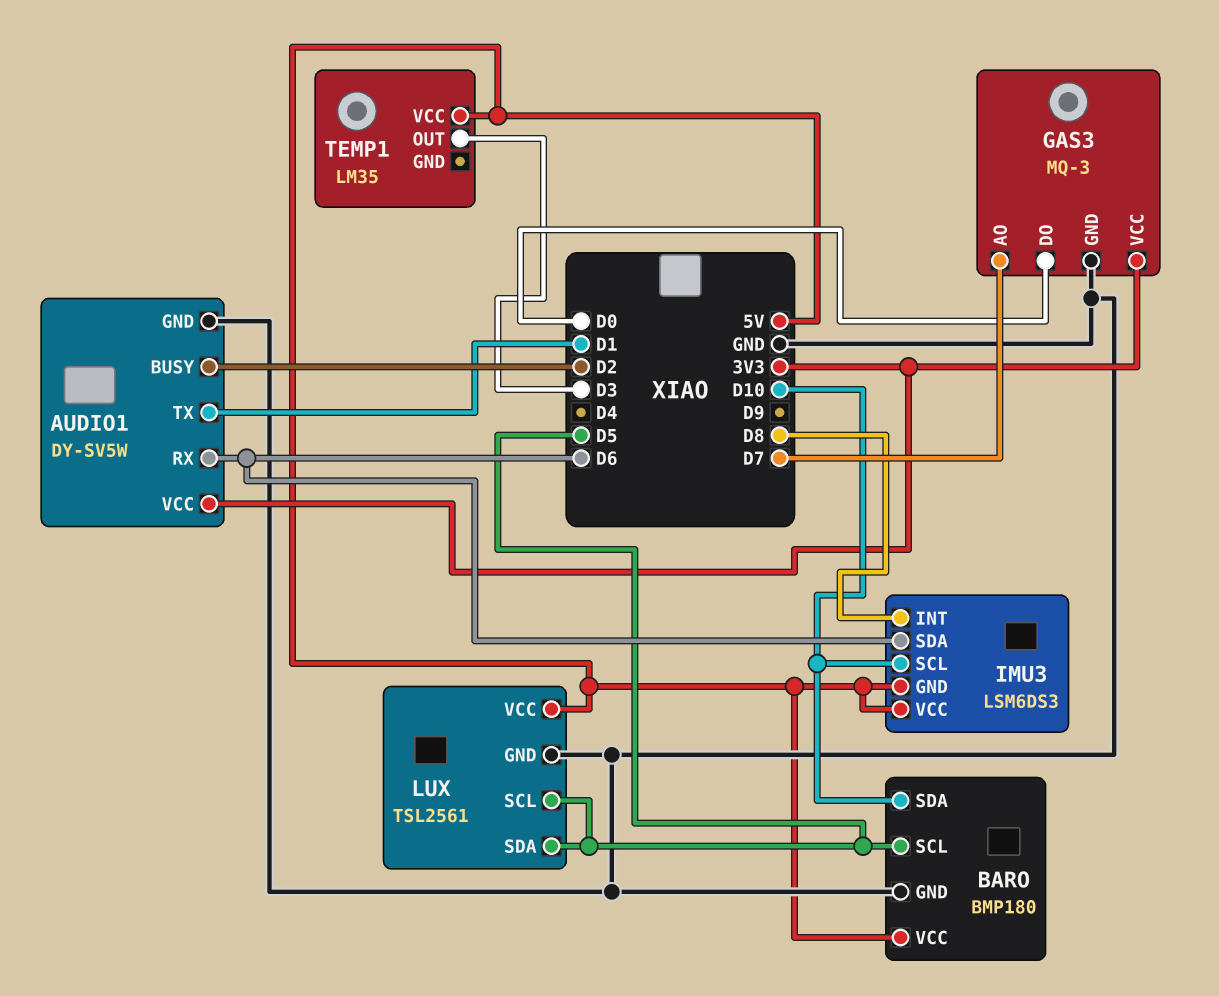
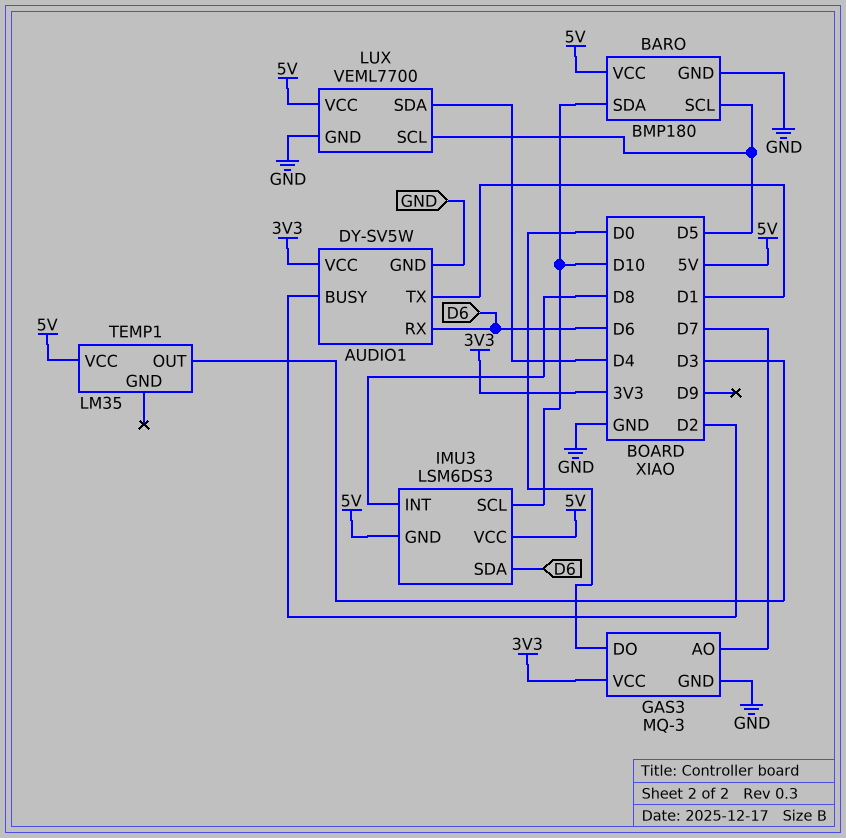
LUX: TSL2561 -> VEML7700
LUX pin SDA: D5 -> D4

